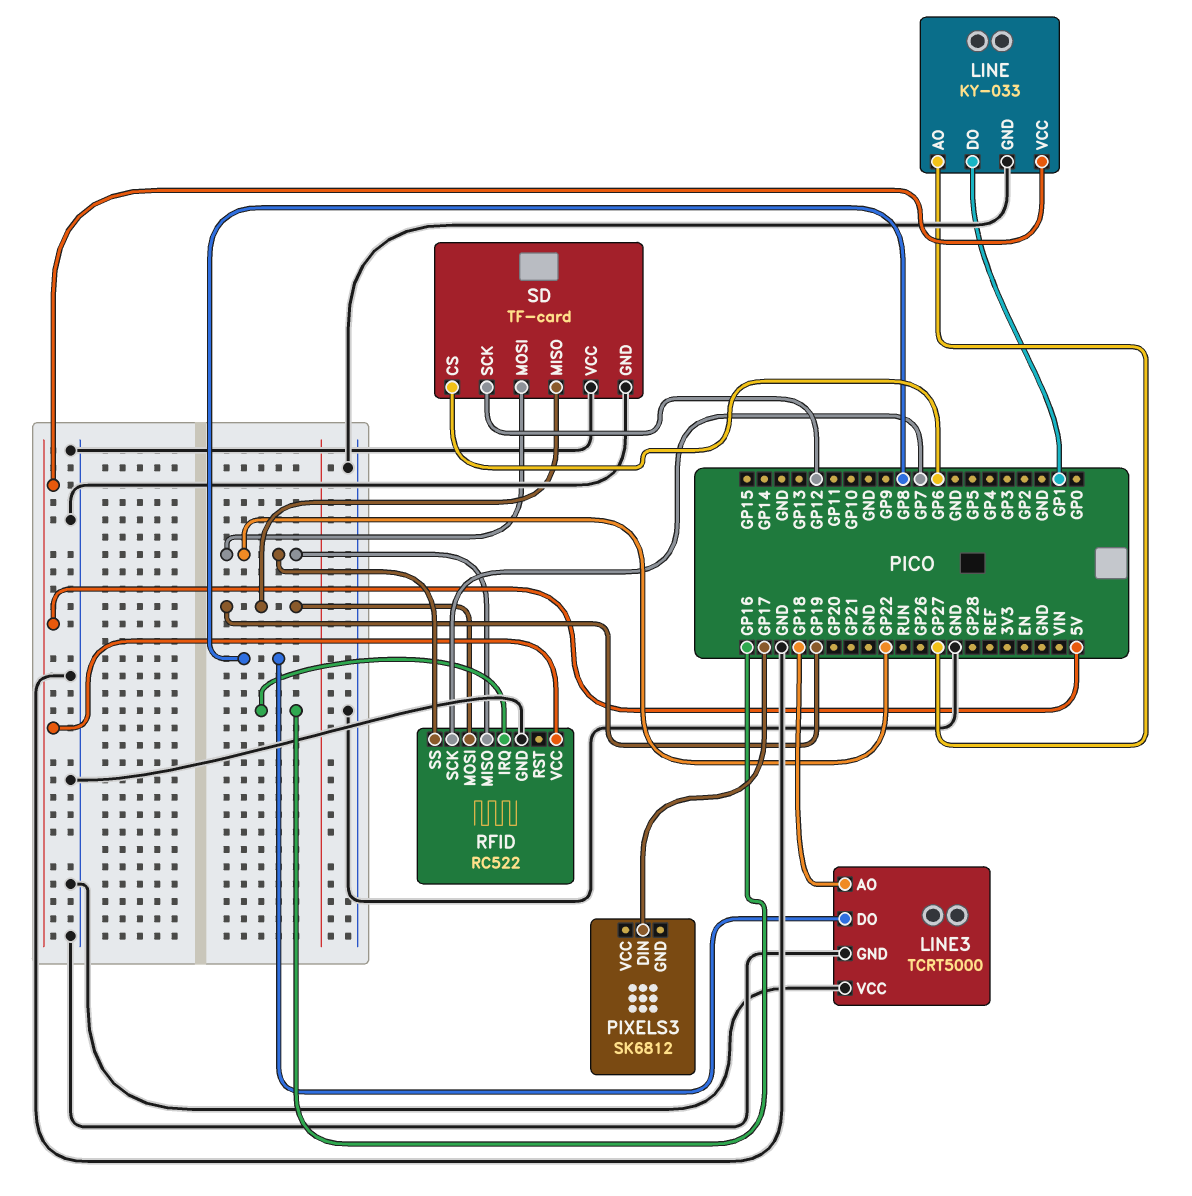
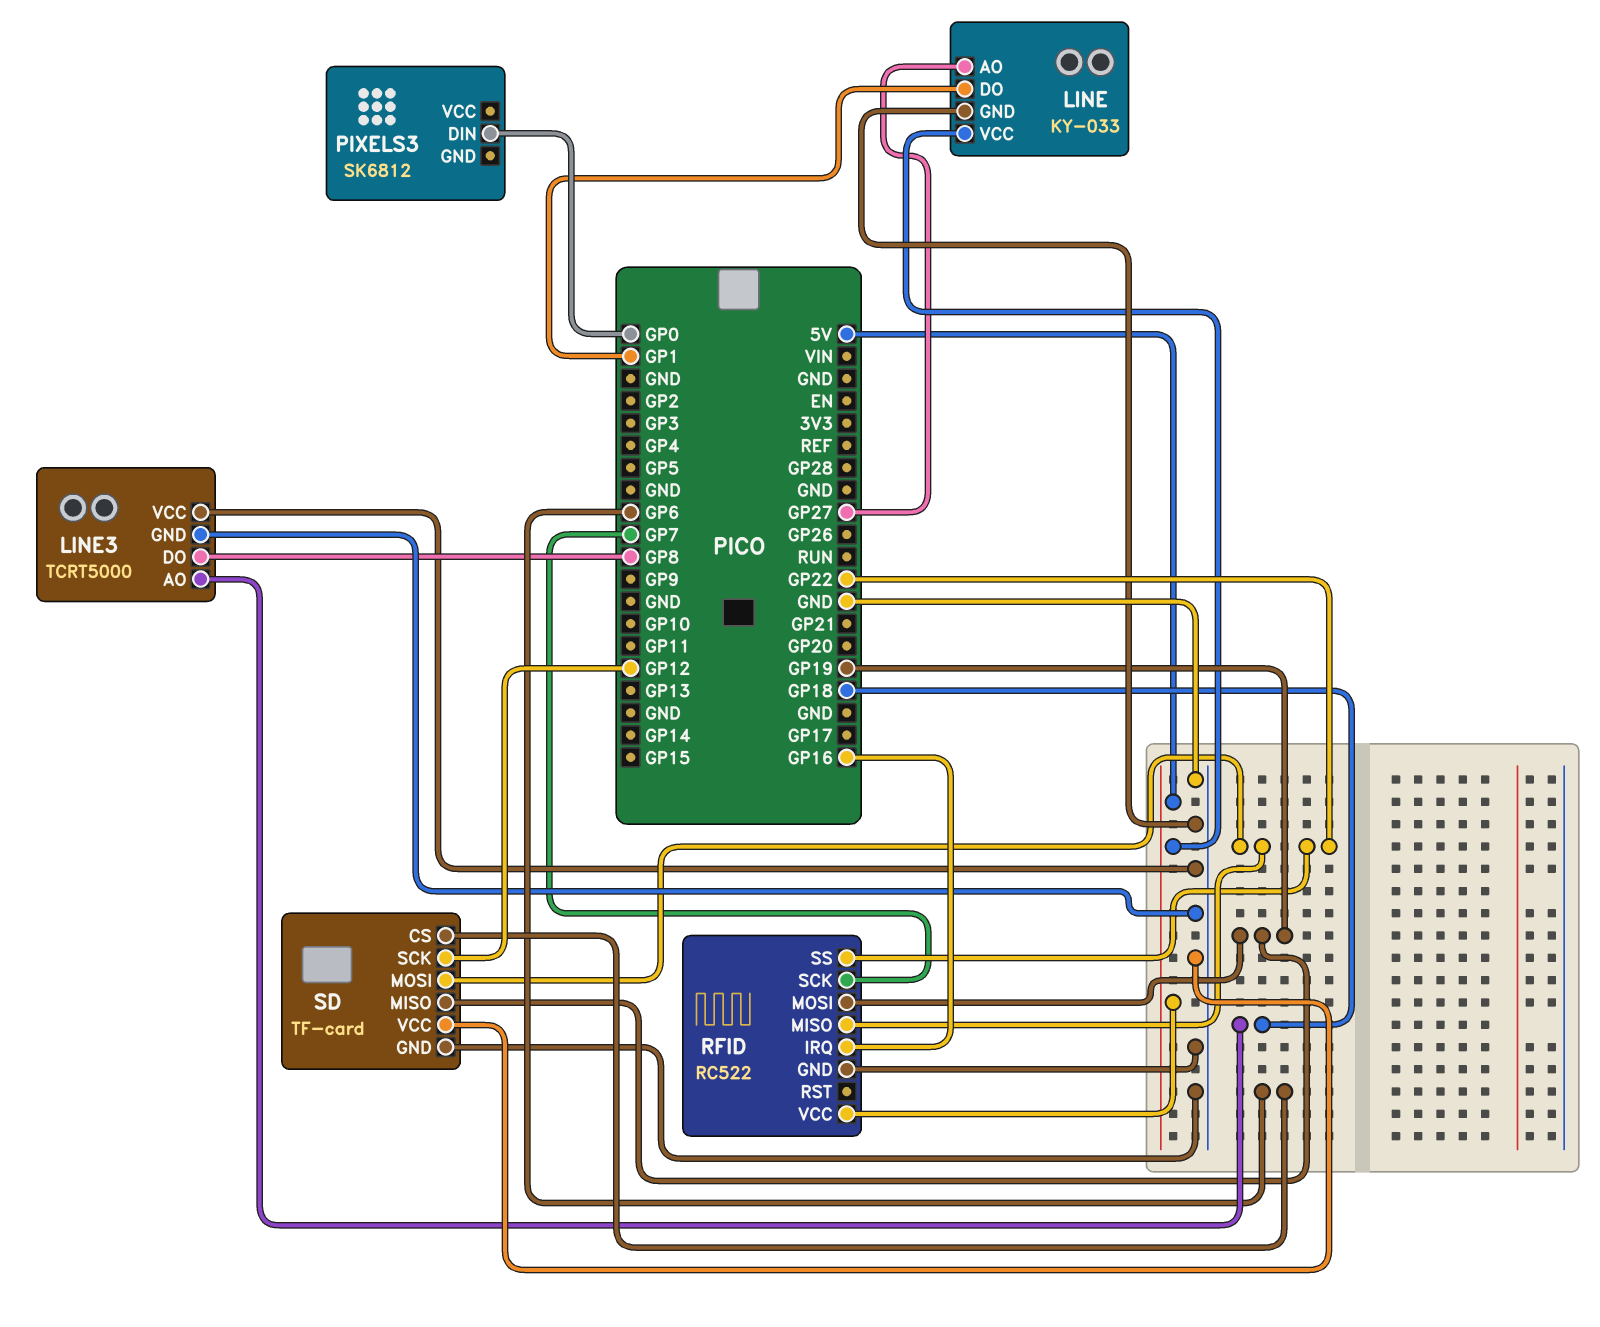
PIXELS3 pin DIN: GP17 -> GP0

